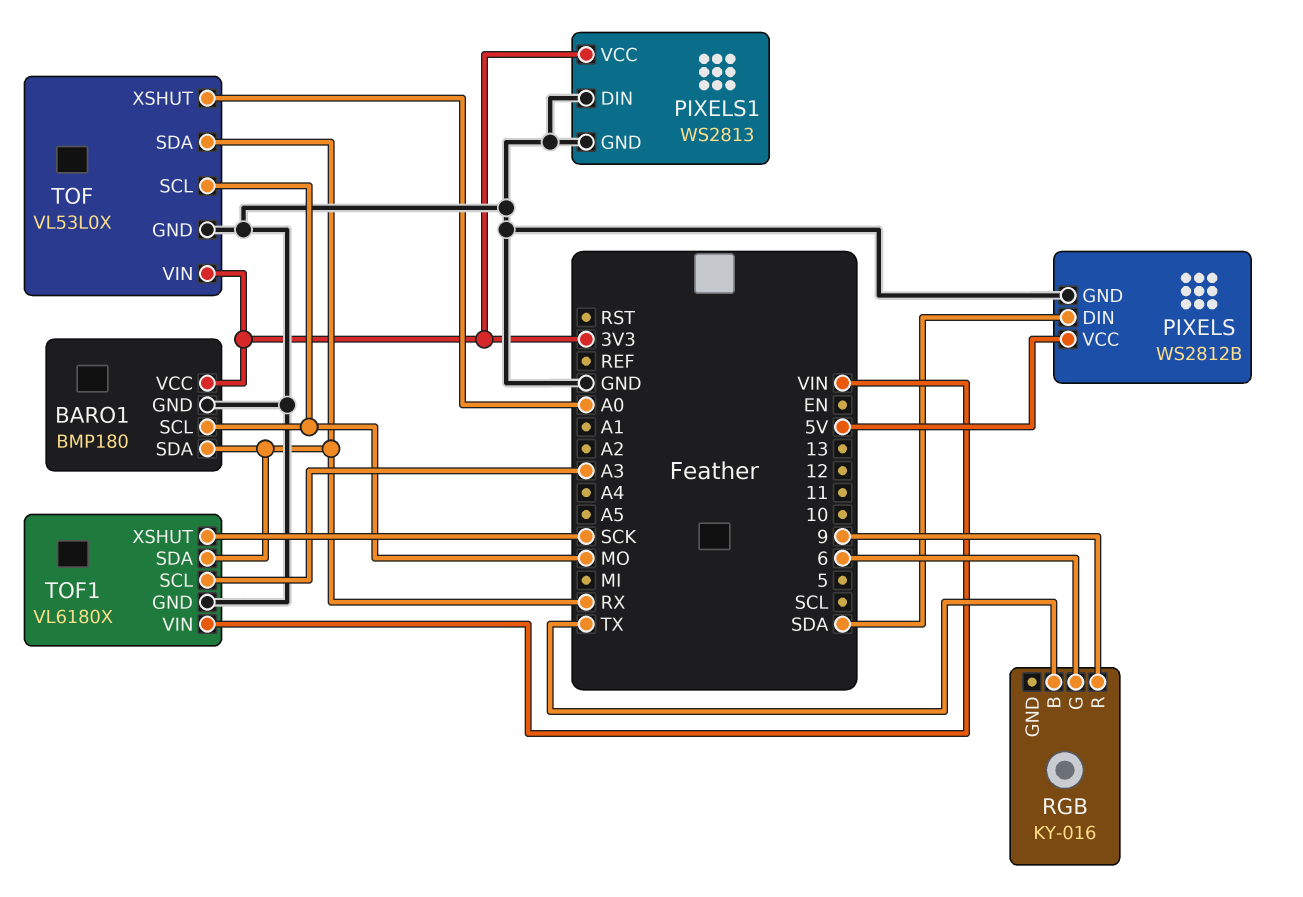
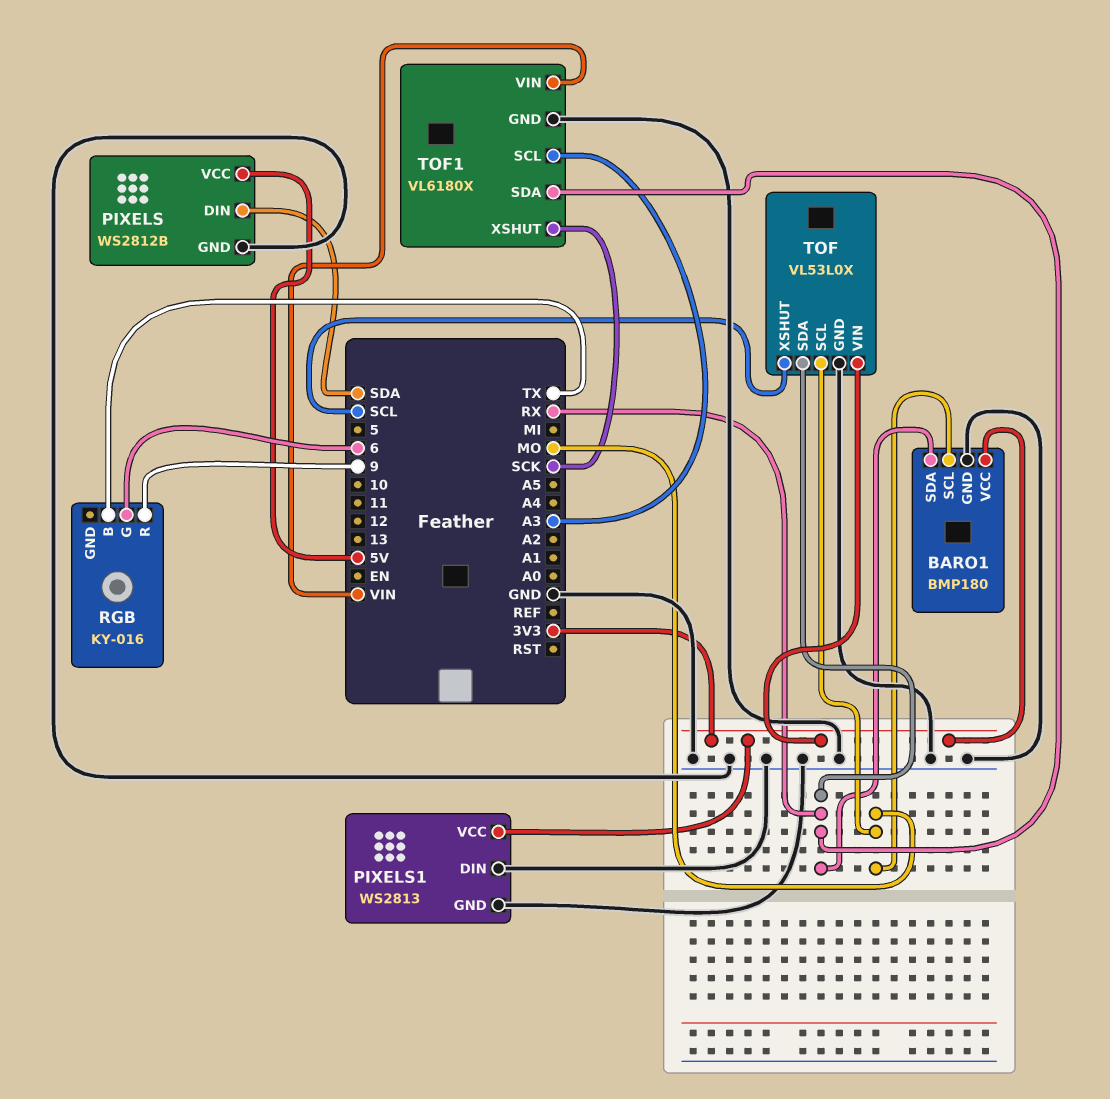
TOF pin XSHUT: A0 -> SCL

